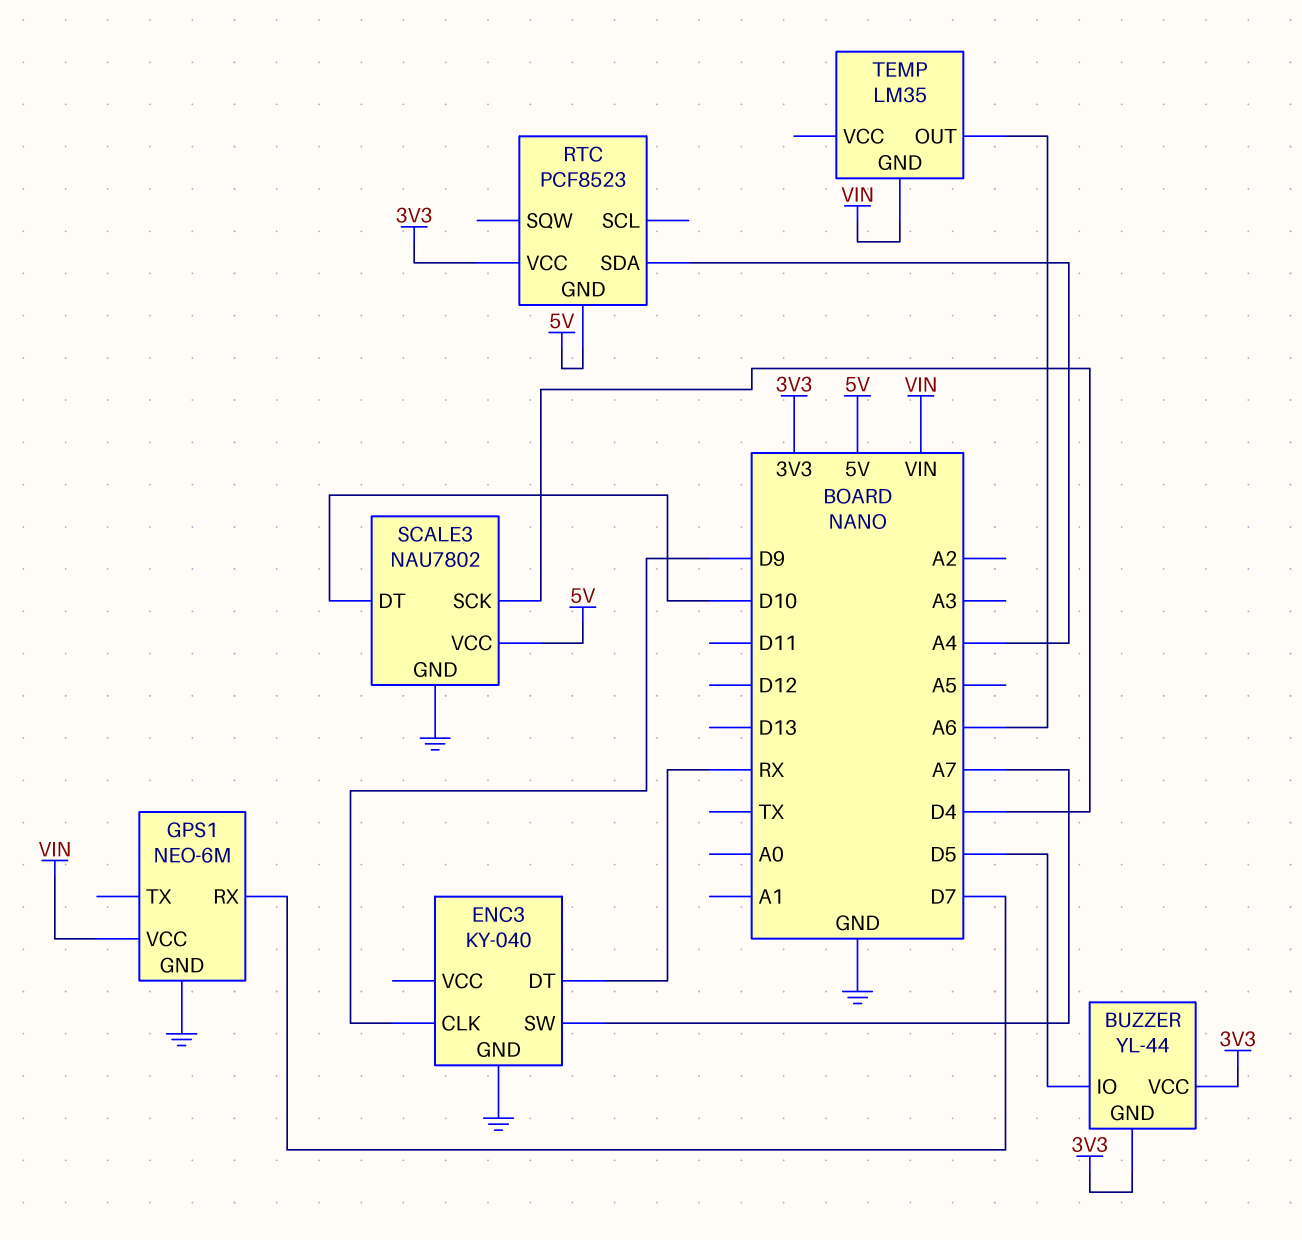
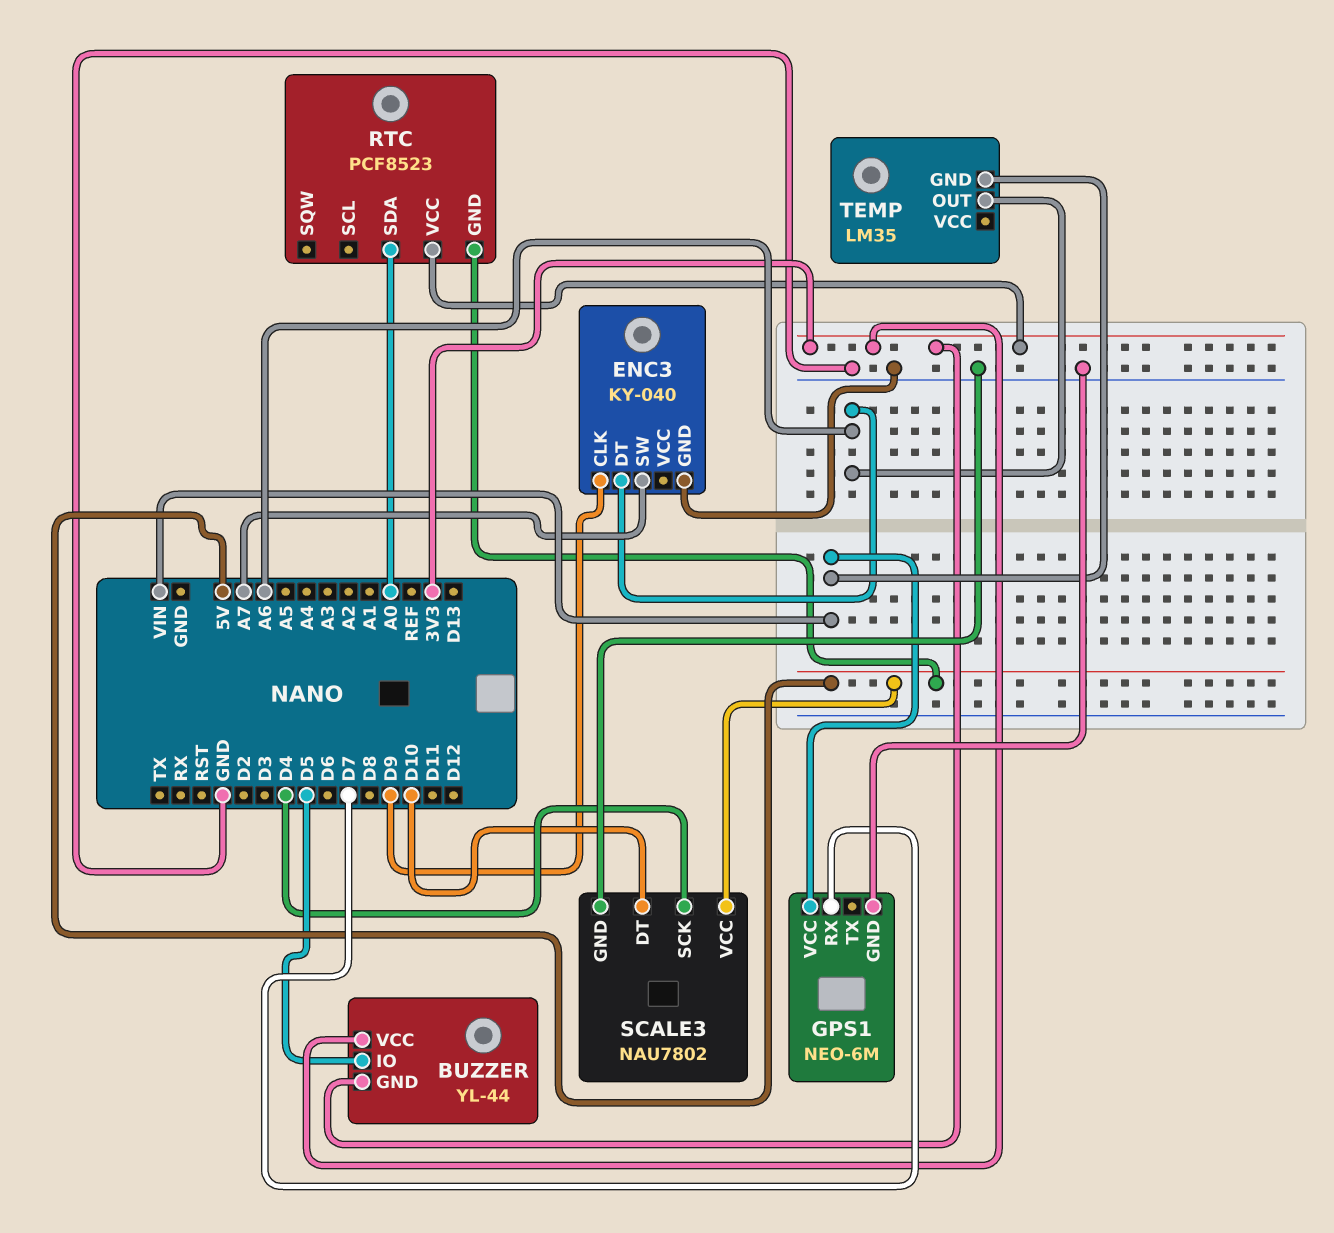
ENC3 pin DT: RX -> A6
RTC pin SDA: A4 -> A0

